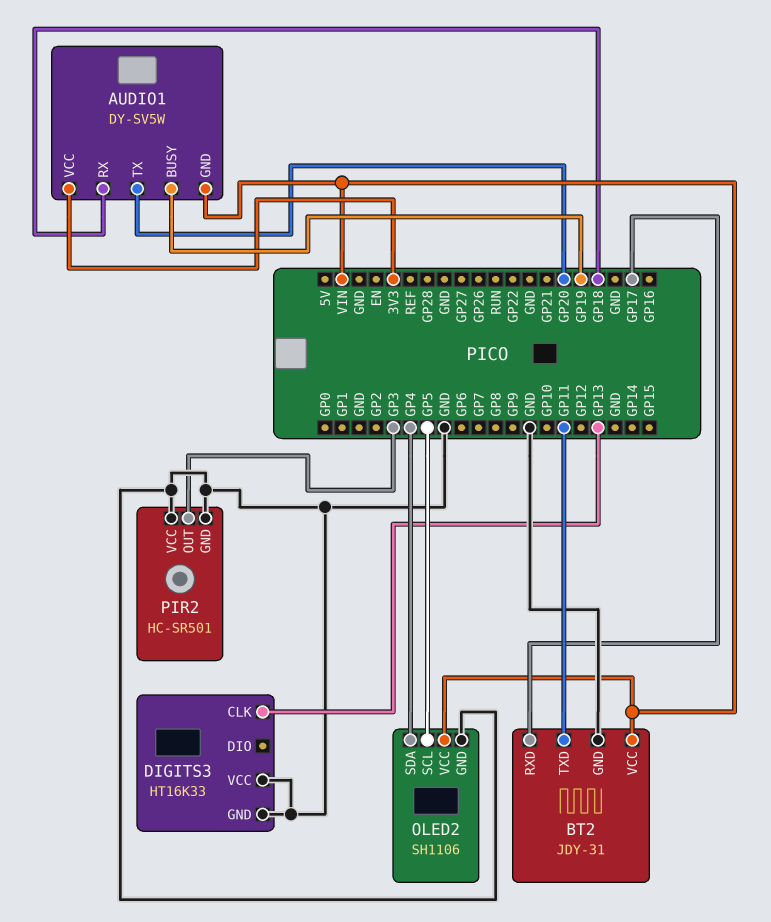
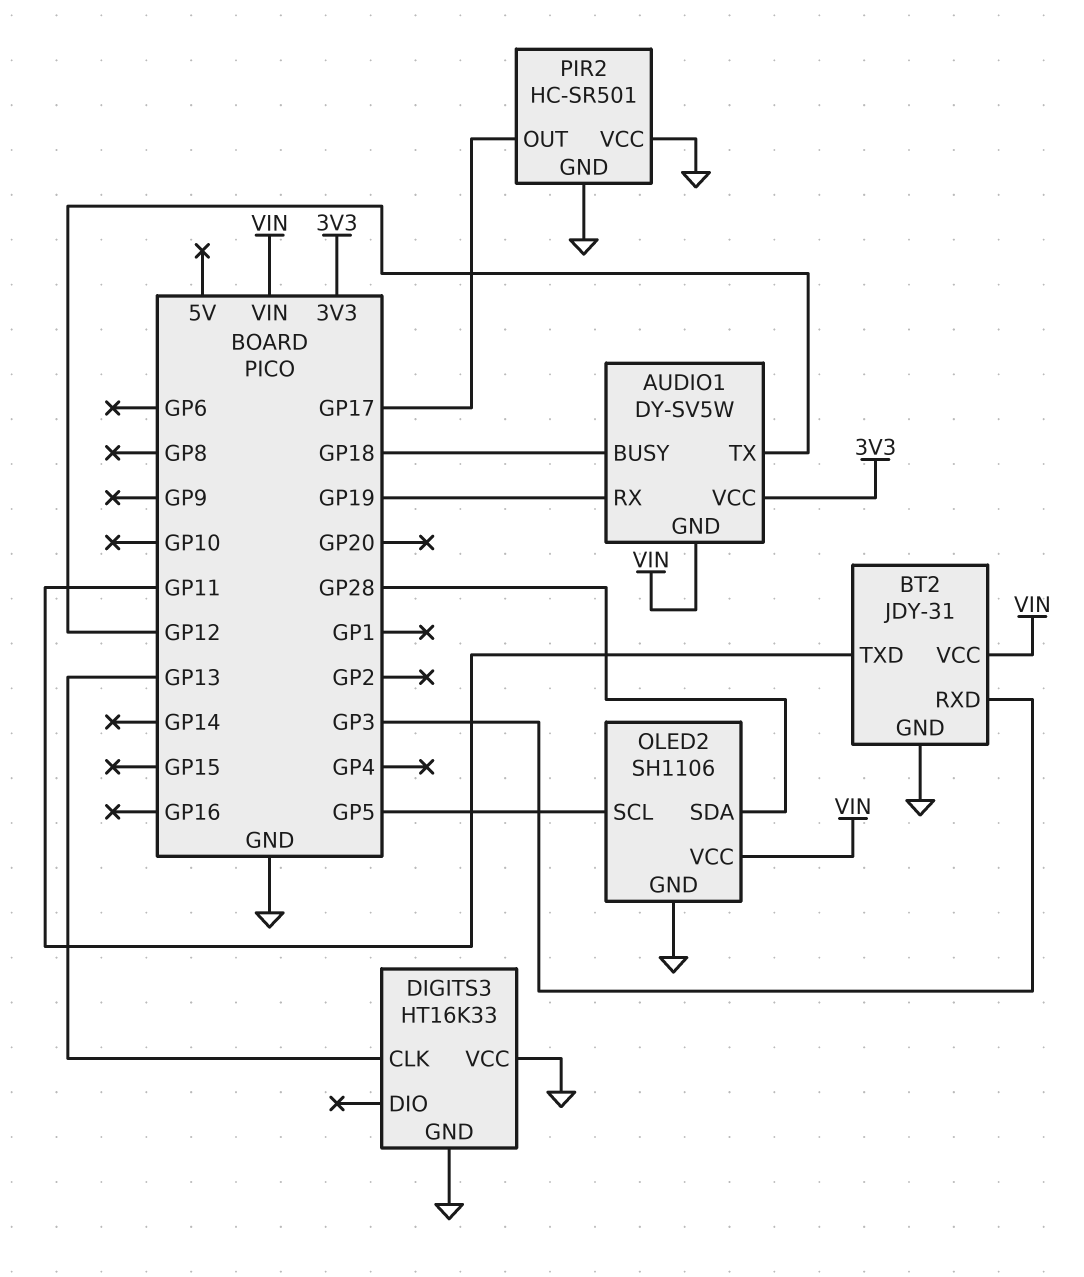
AUDIO1 pin BUSY: GP19 -> GP18
AUDIO1 pin RX: GP18 -> GP19
AUDIO1 pin TX: GP20 -> GP12
BT2 pin RXD: GP17 -> GP3
OLED2 pin SDA: GP4 -> GP28
PIR2 pin OUT: GP3 -> GP17

